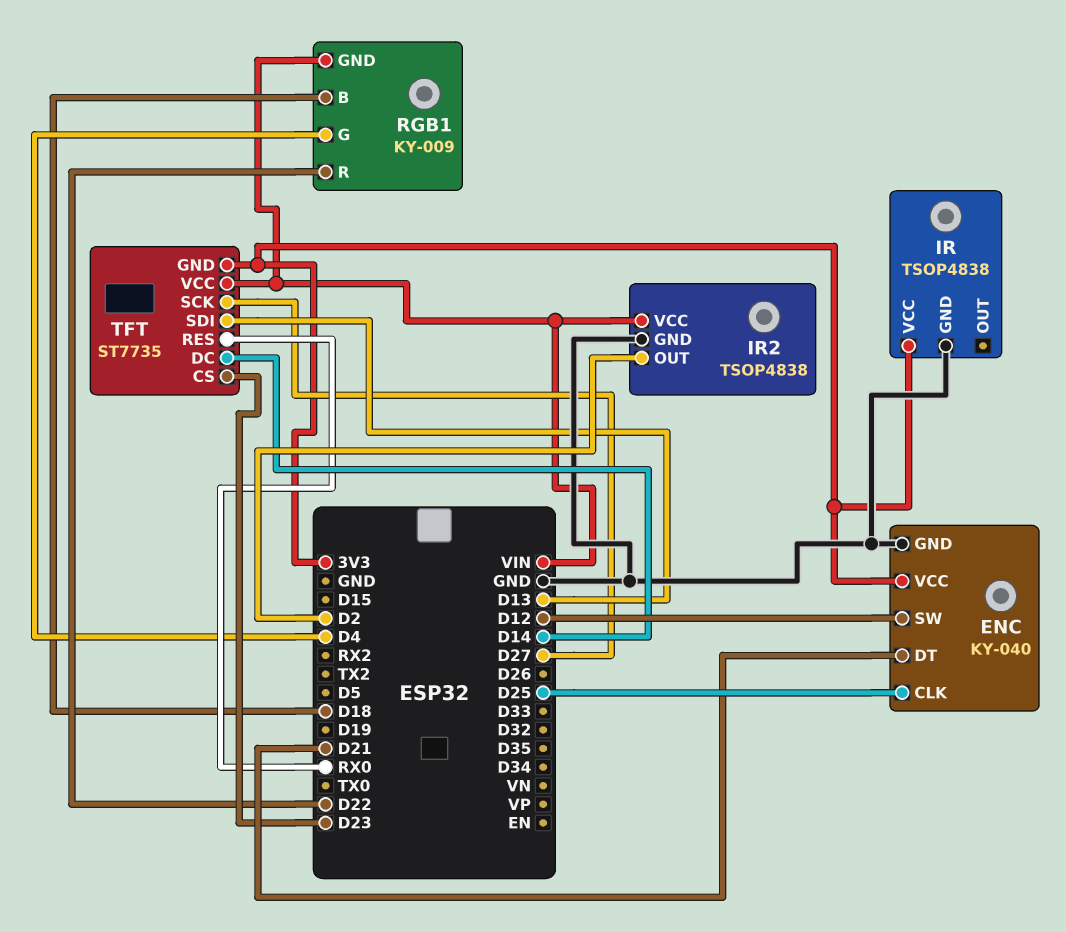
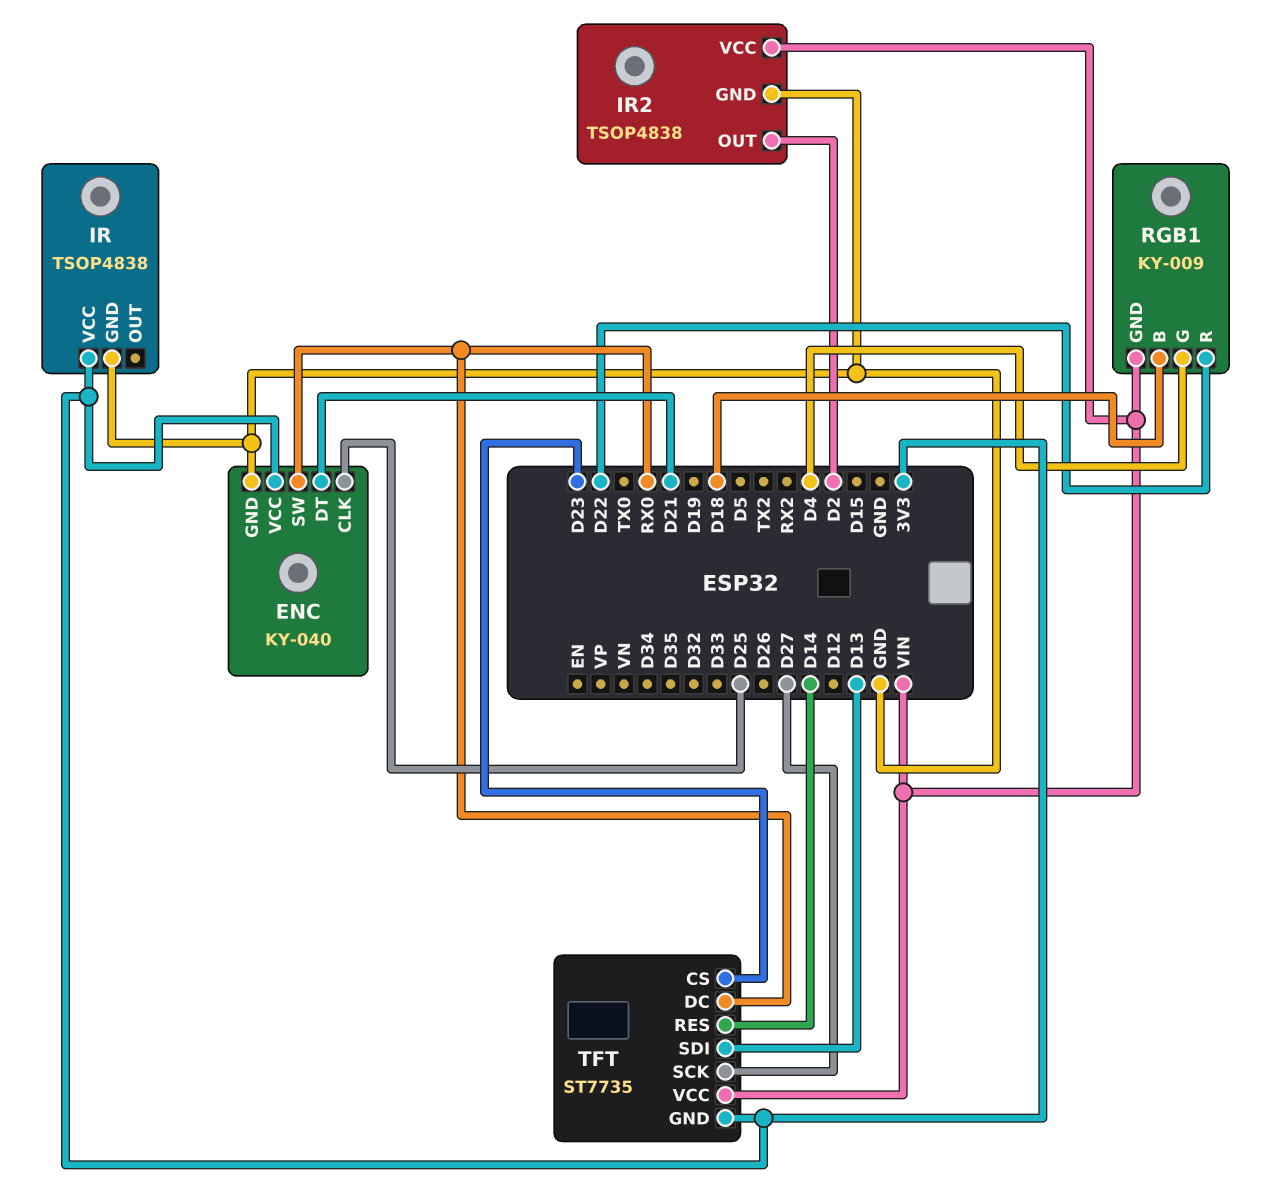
ENC pin SW: D12 -> RX0
TFT pin DC: D14 -> RX0
TFT pin RES: RX0 -> D14

